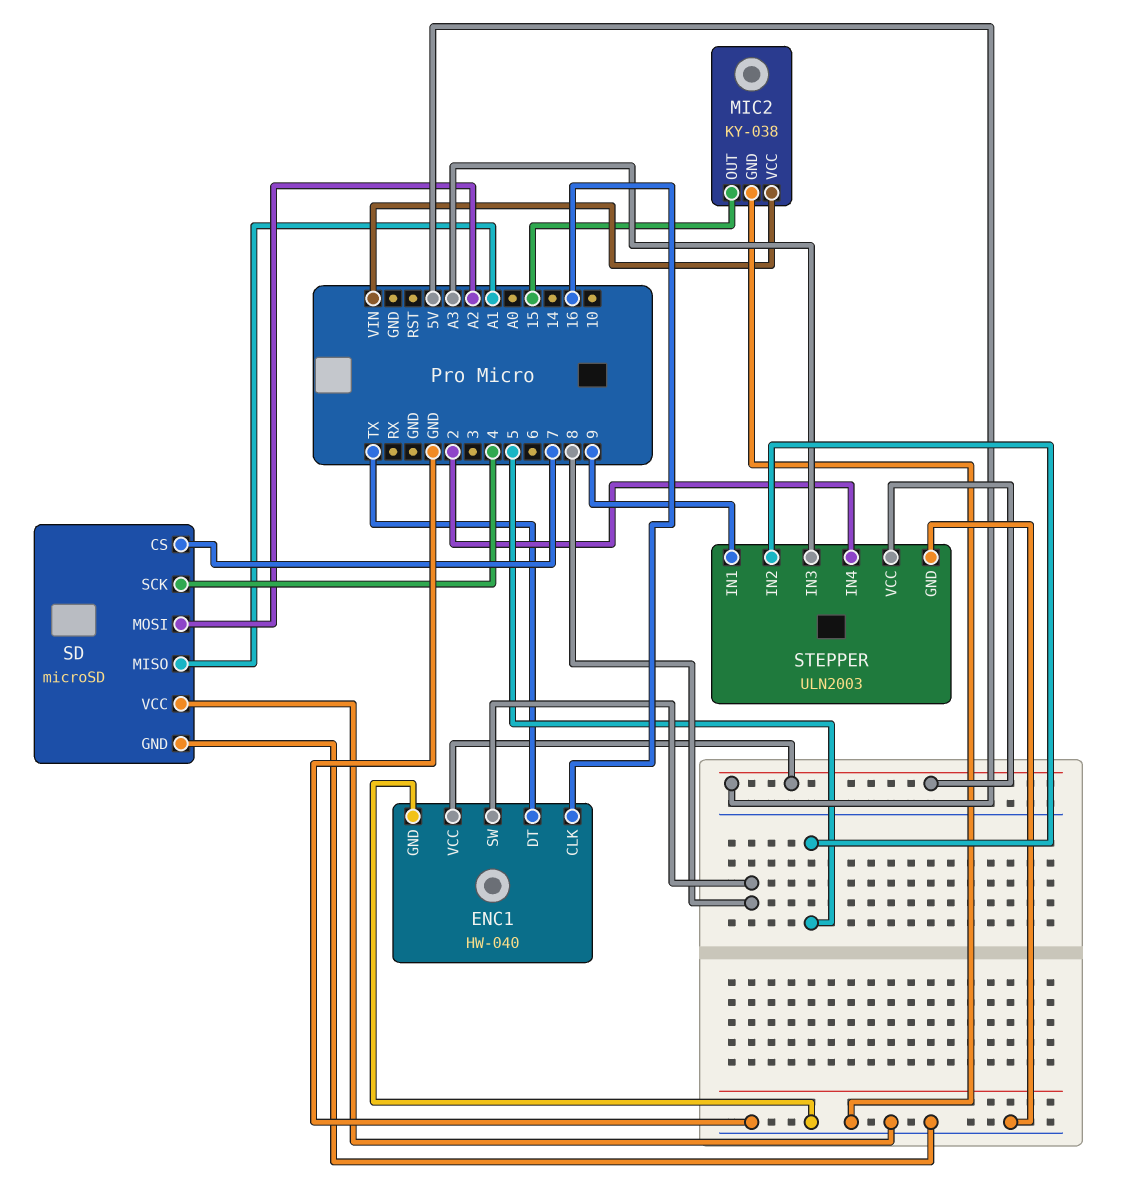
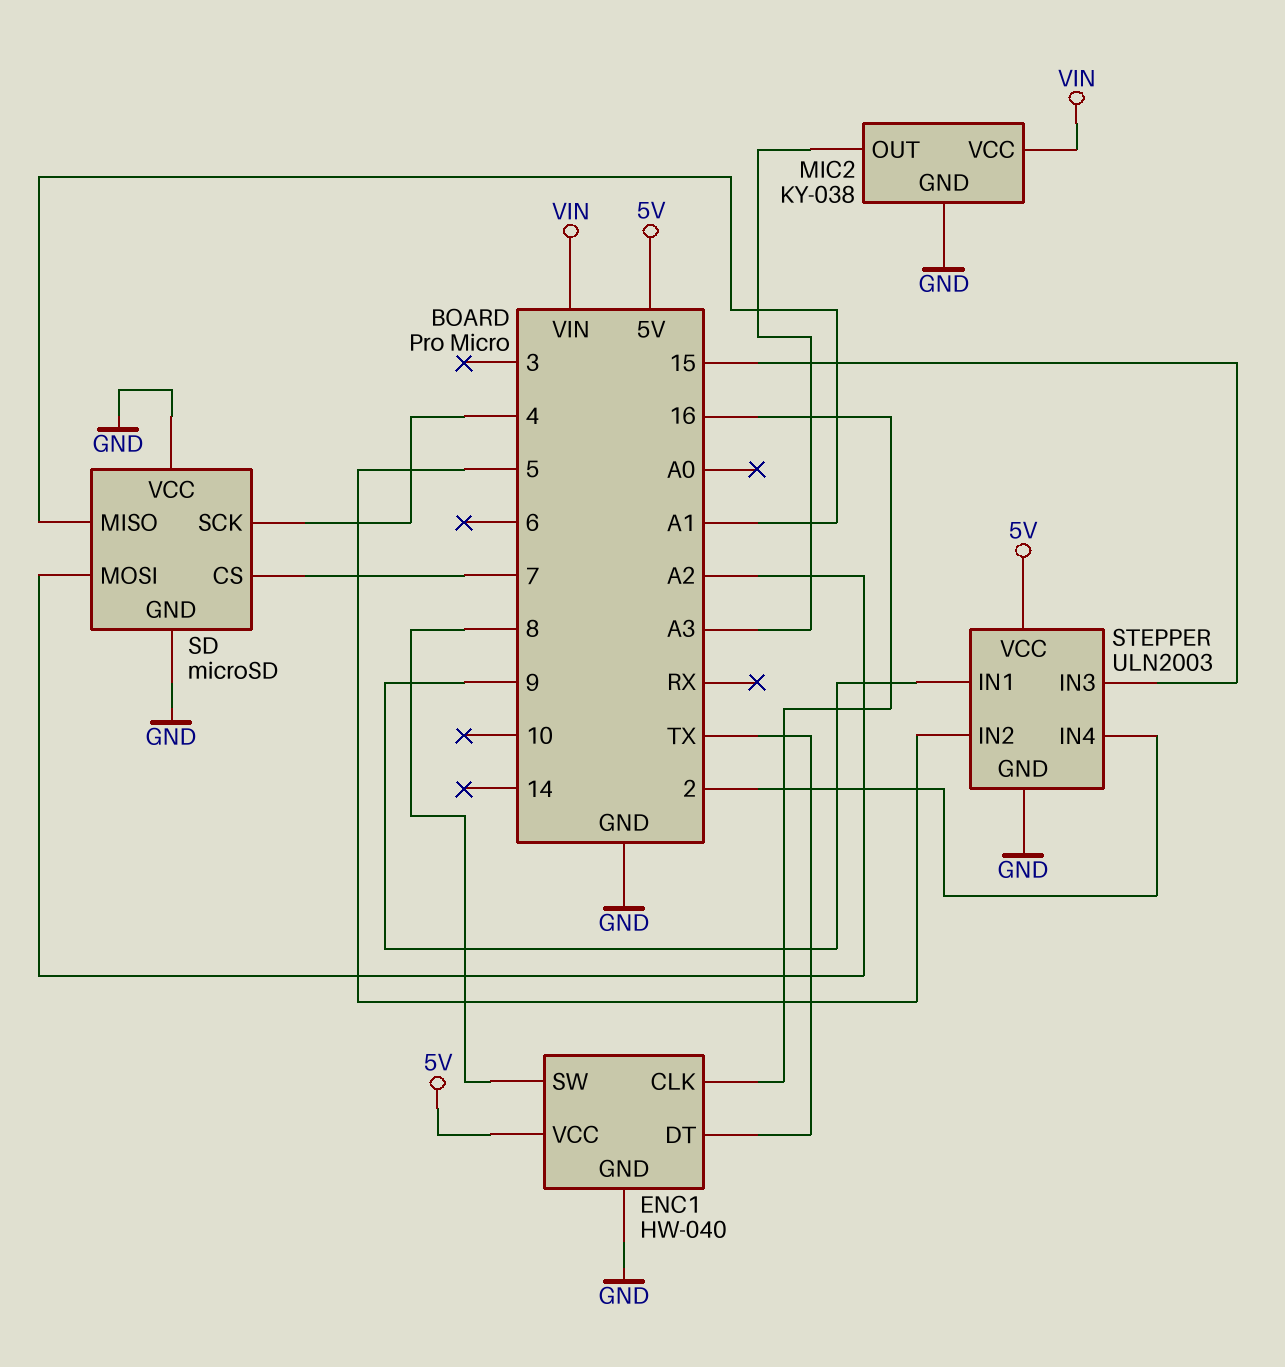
MIC2 pin OUT: 15 -> A3
STEPPER pin IN3: A3 -> 15

